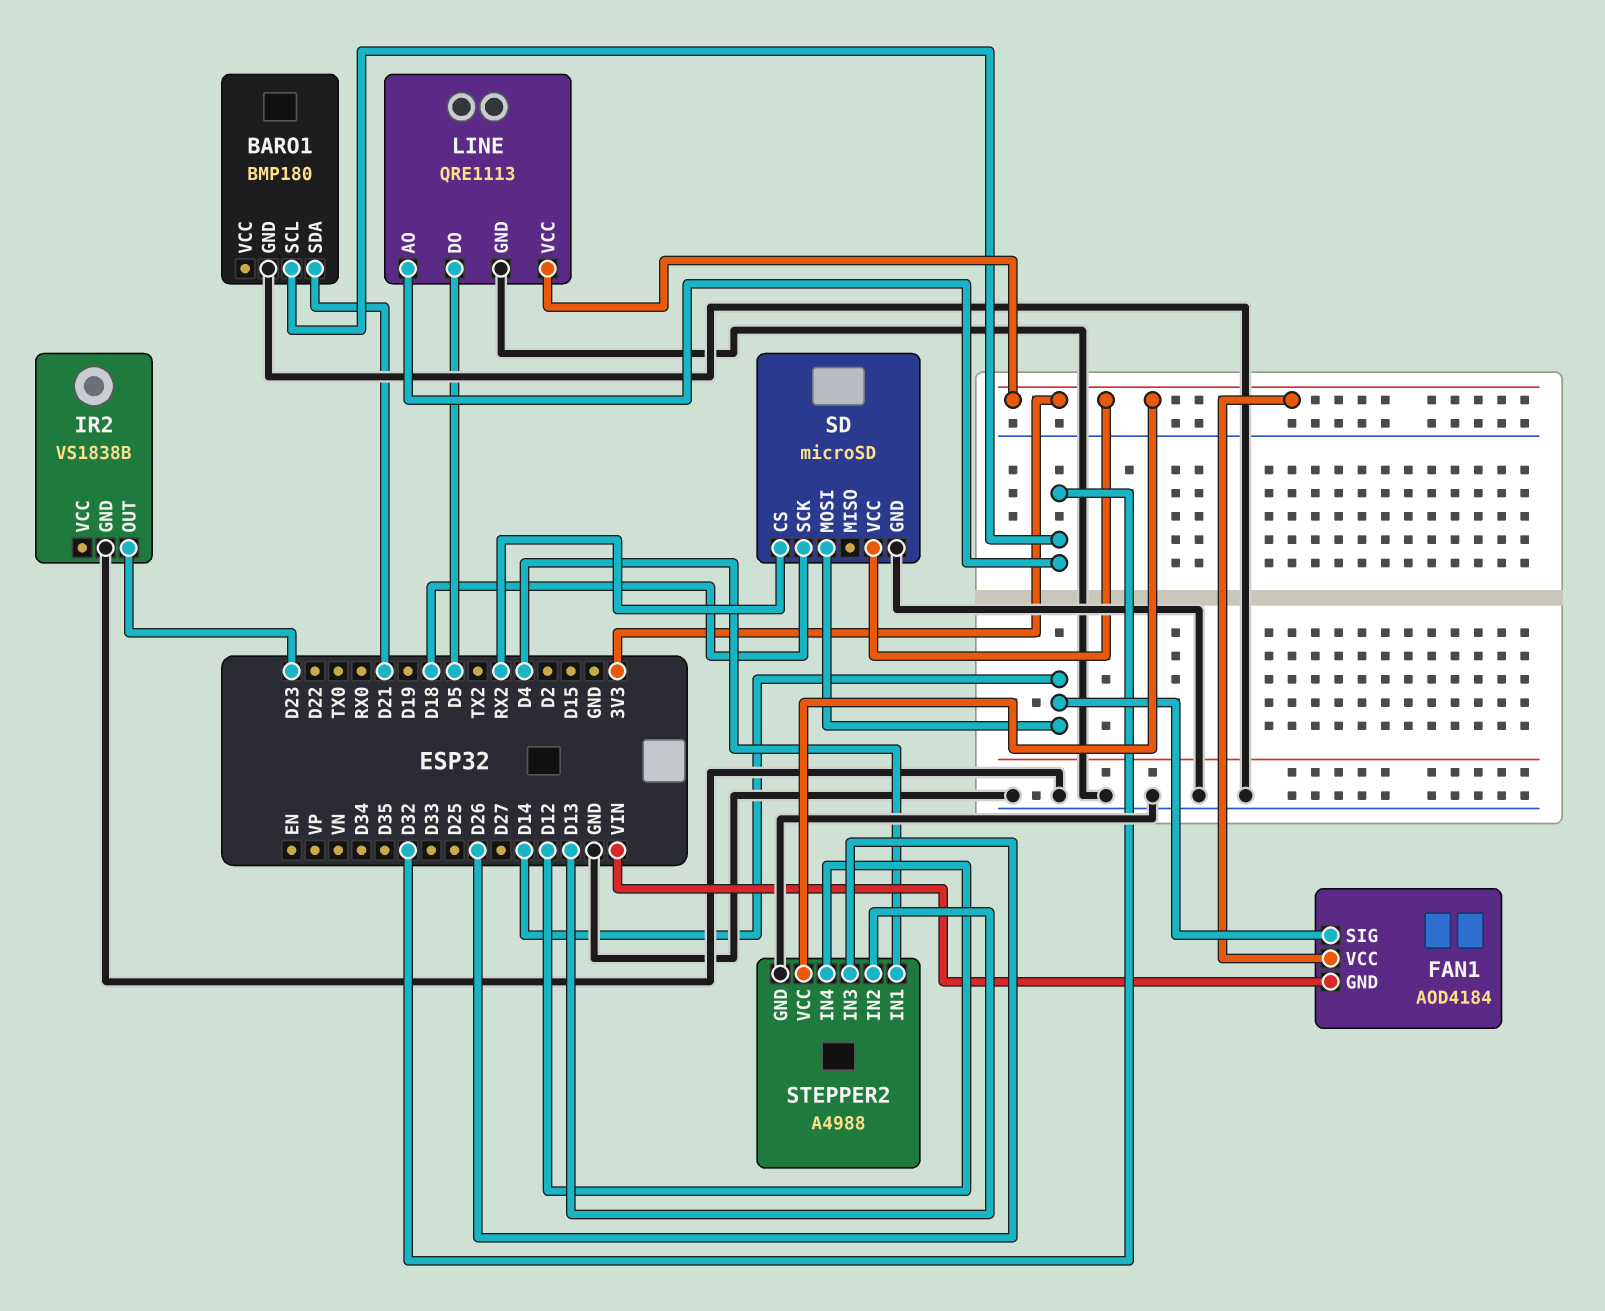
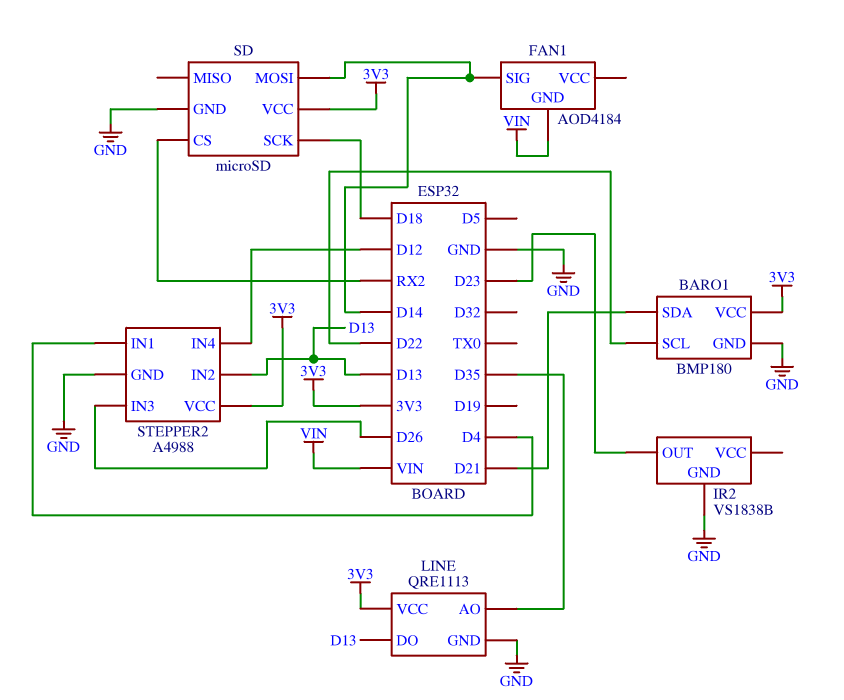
BARO1 pin SCL: D32 -> D22
BARO1 pin VCC: none -> 3V3
FAN1 pin VCC: 3V3 -> none
LINE pin AO: D32 -> D35
LINE pin DO: D5 -> D13

